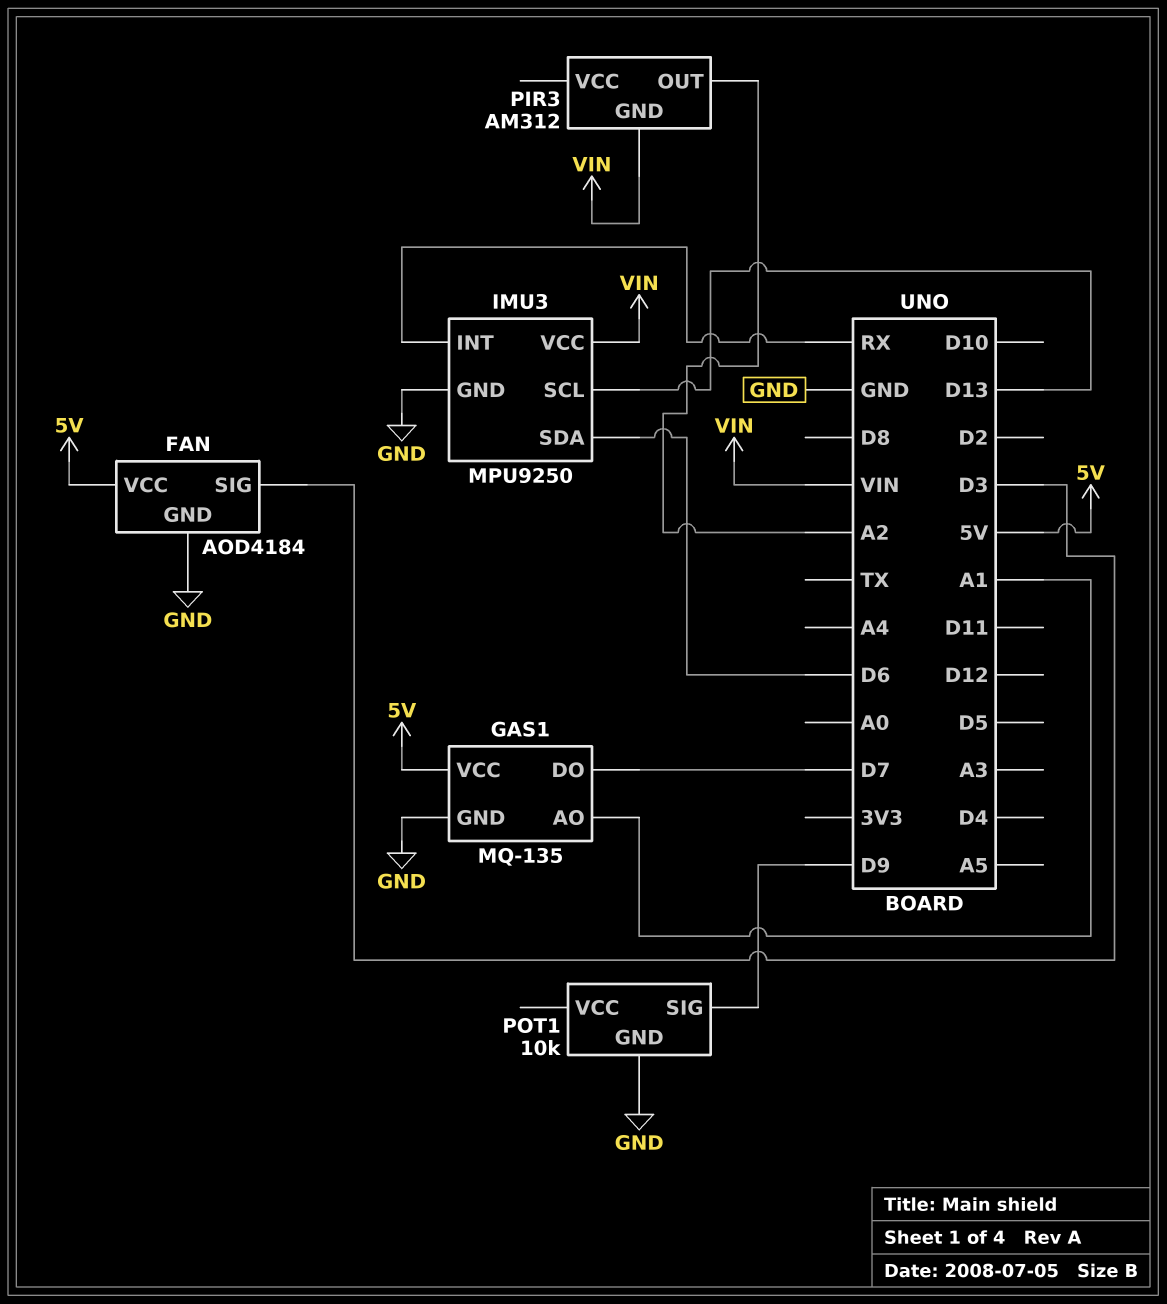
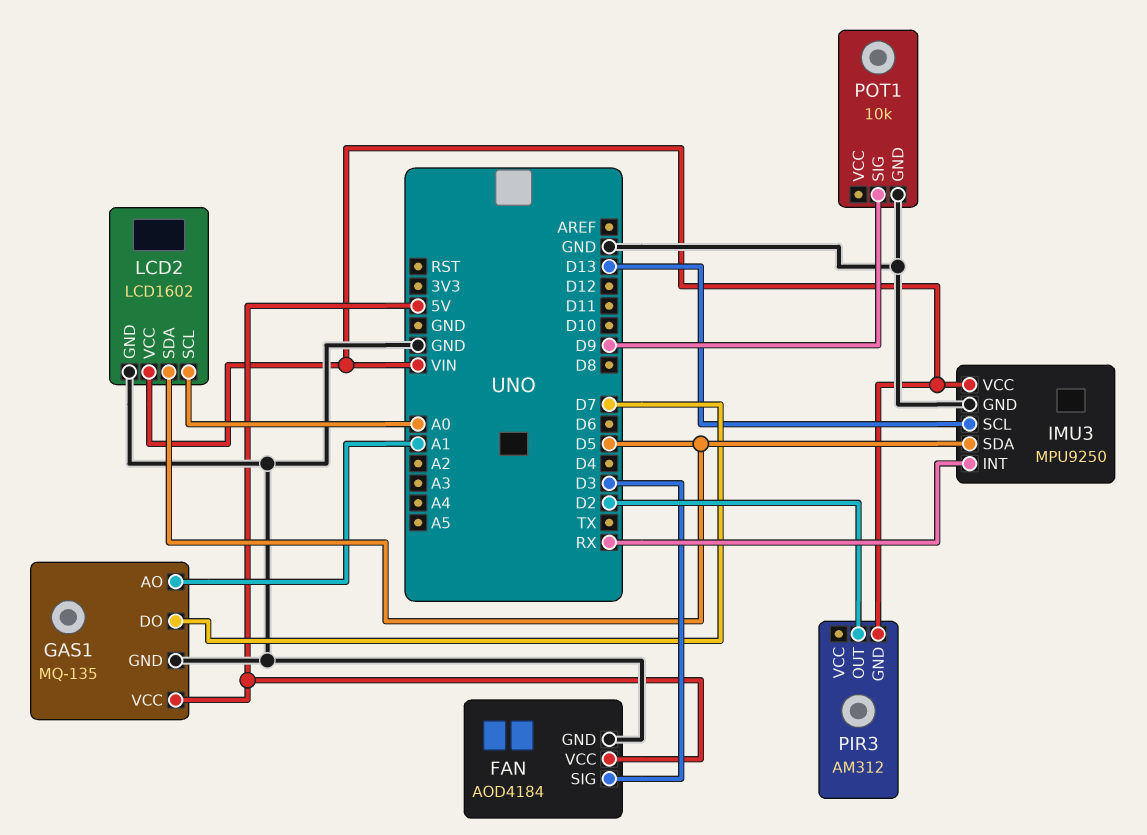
IMU3 pin SDA: D6 -> D5
LCD2: none -> LCD1602
LCD2 pin GND: none -> GND
LCD2 pin SCL: none -> A0
LCD2 pin SDA: none -> D5
LCD2 pin VCC: none -> VIN
PIR3 pin OUT: A2 -> D2

